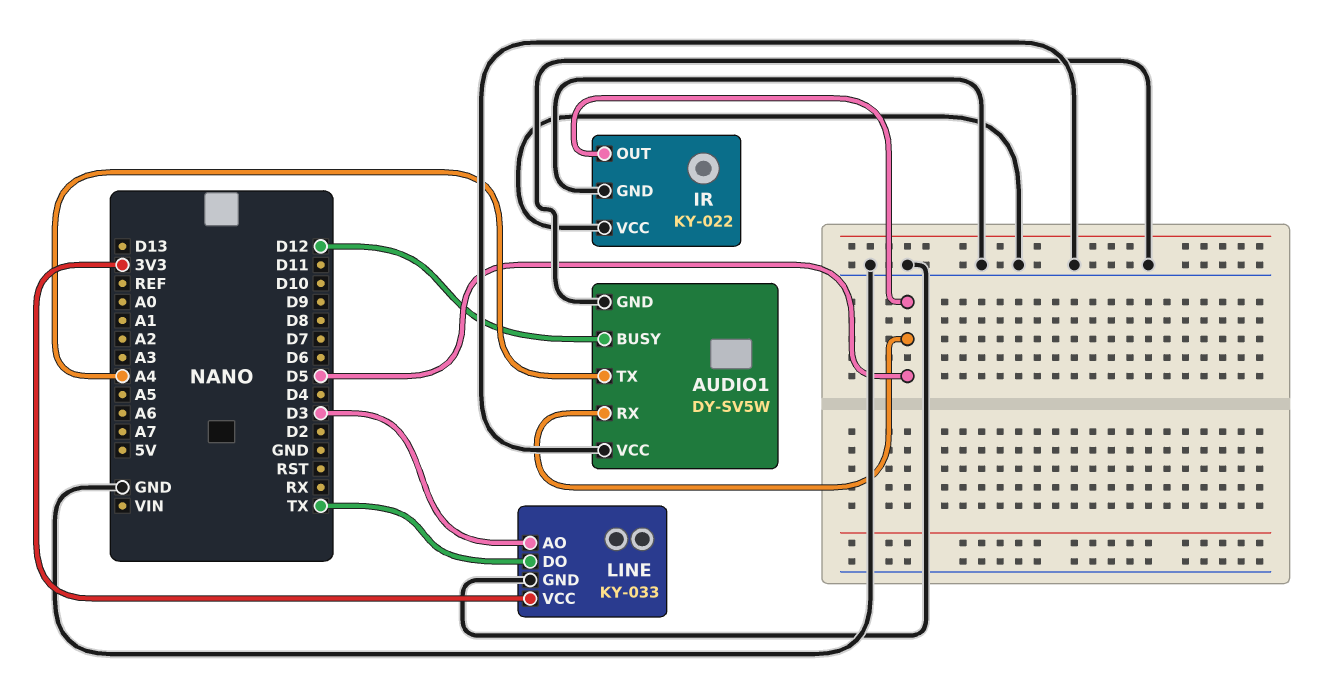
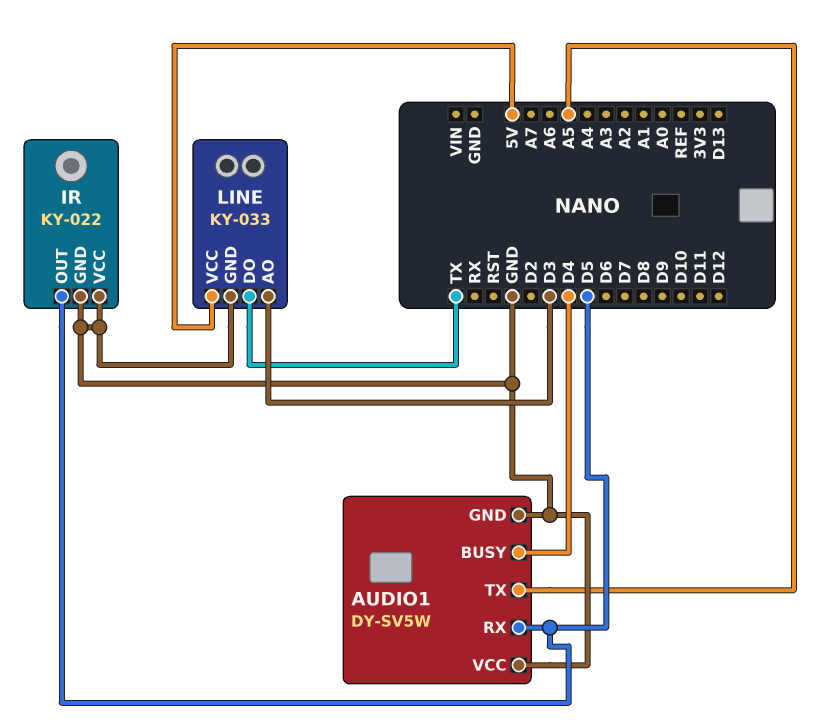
AUDIO1 pin BUSY: D12 -> D4
AUDIO1 pin TX: A4 -> A5
LINE pin VCC: 3V3 -> 5V

